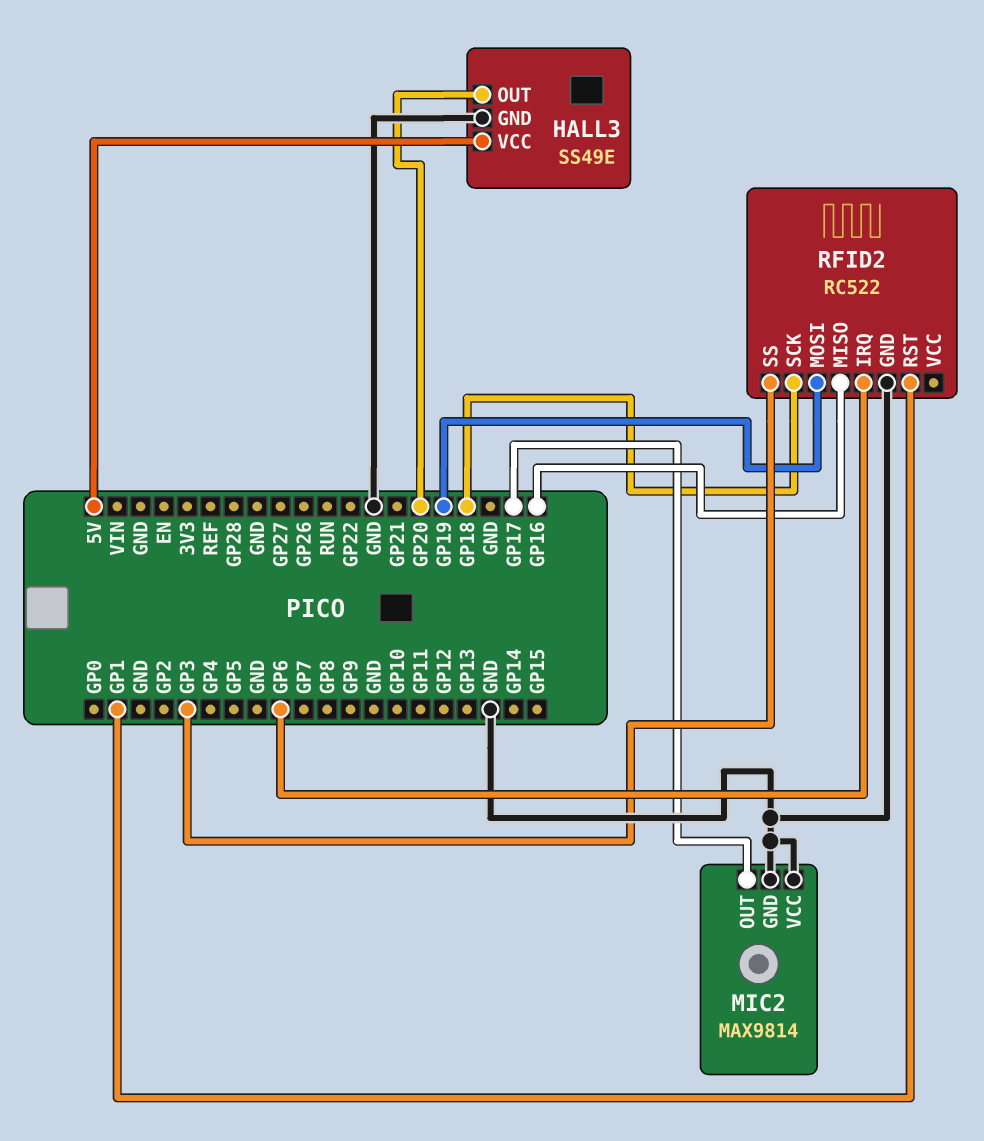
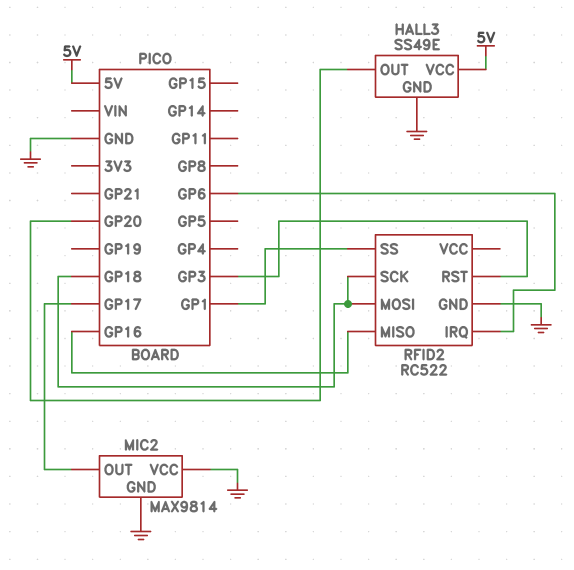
RFID2 pin MOSI: GP19 -> GP18
RFID2 pin RST: GP1 -> GP3
RFID2 pin SS: GP3 -> GP1

